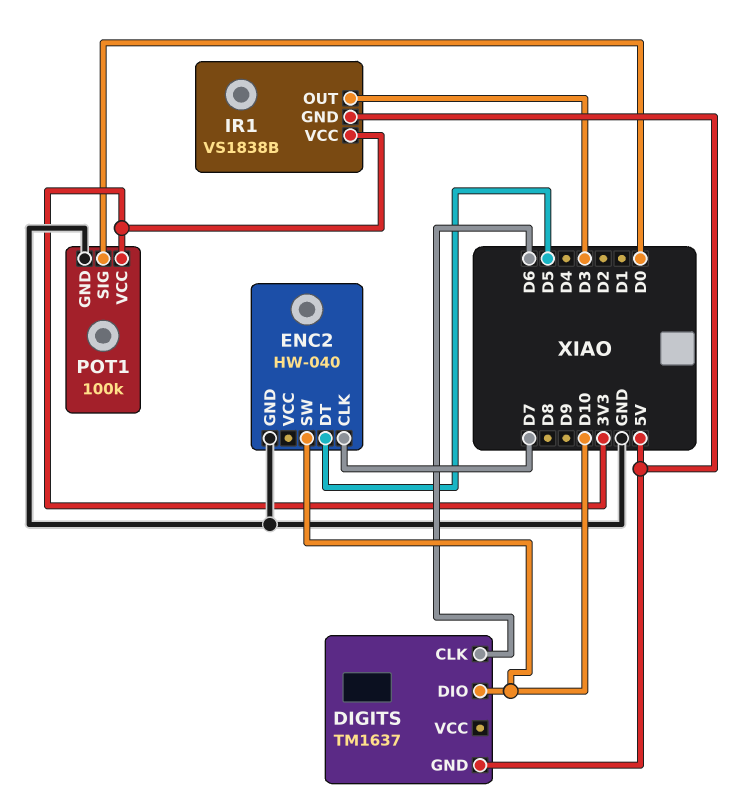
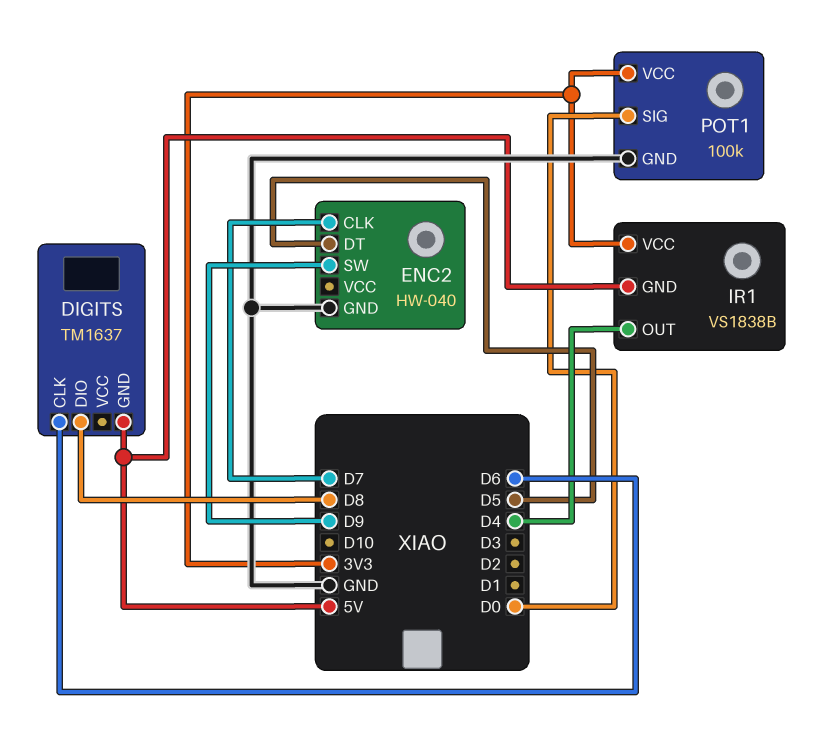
DIGITS pin DIO: D10 -> D8
ENC2 pin SW: D10 -> D9
IR1 pin OUT: D3 -> D4

